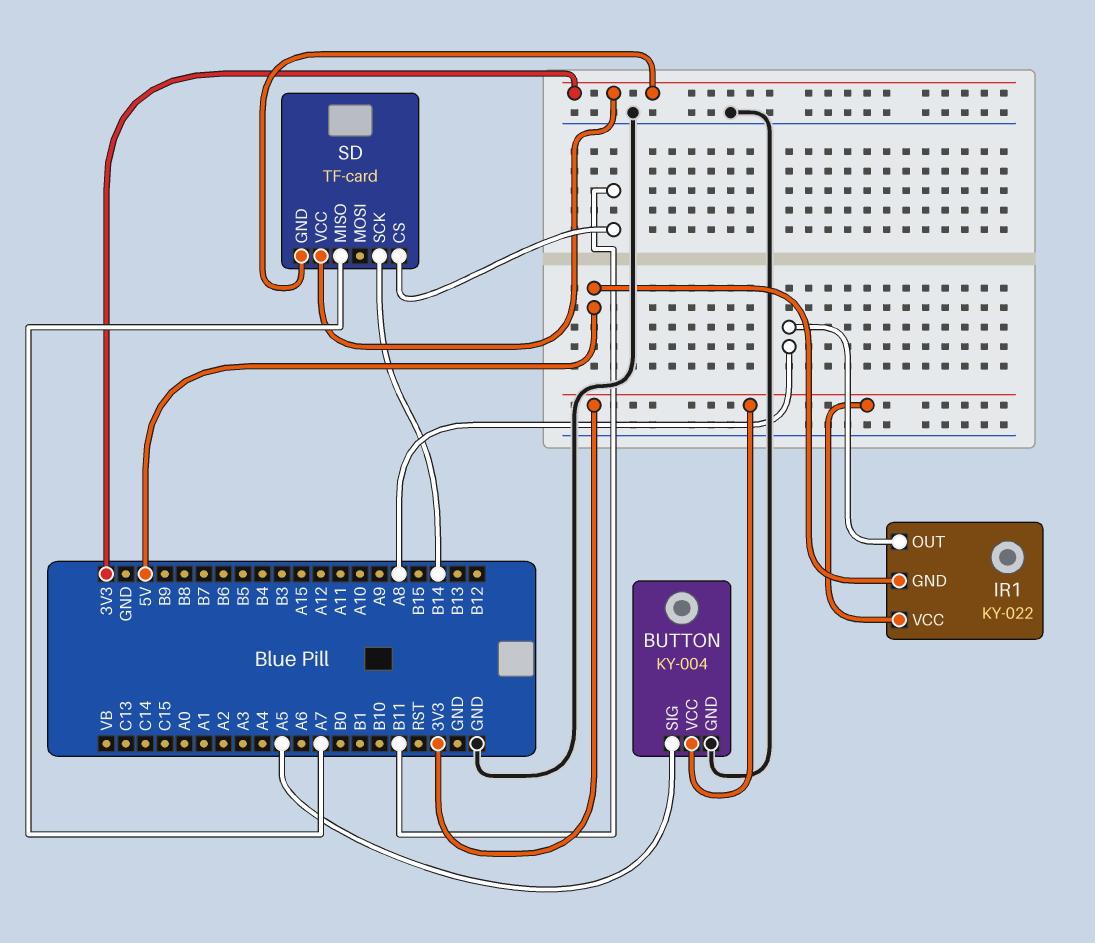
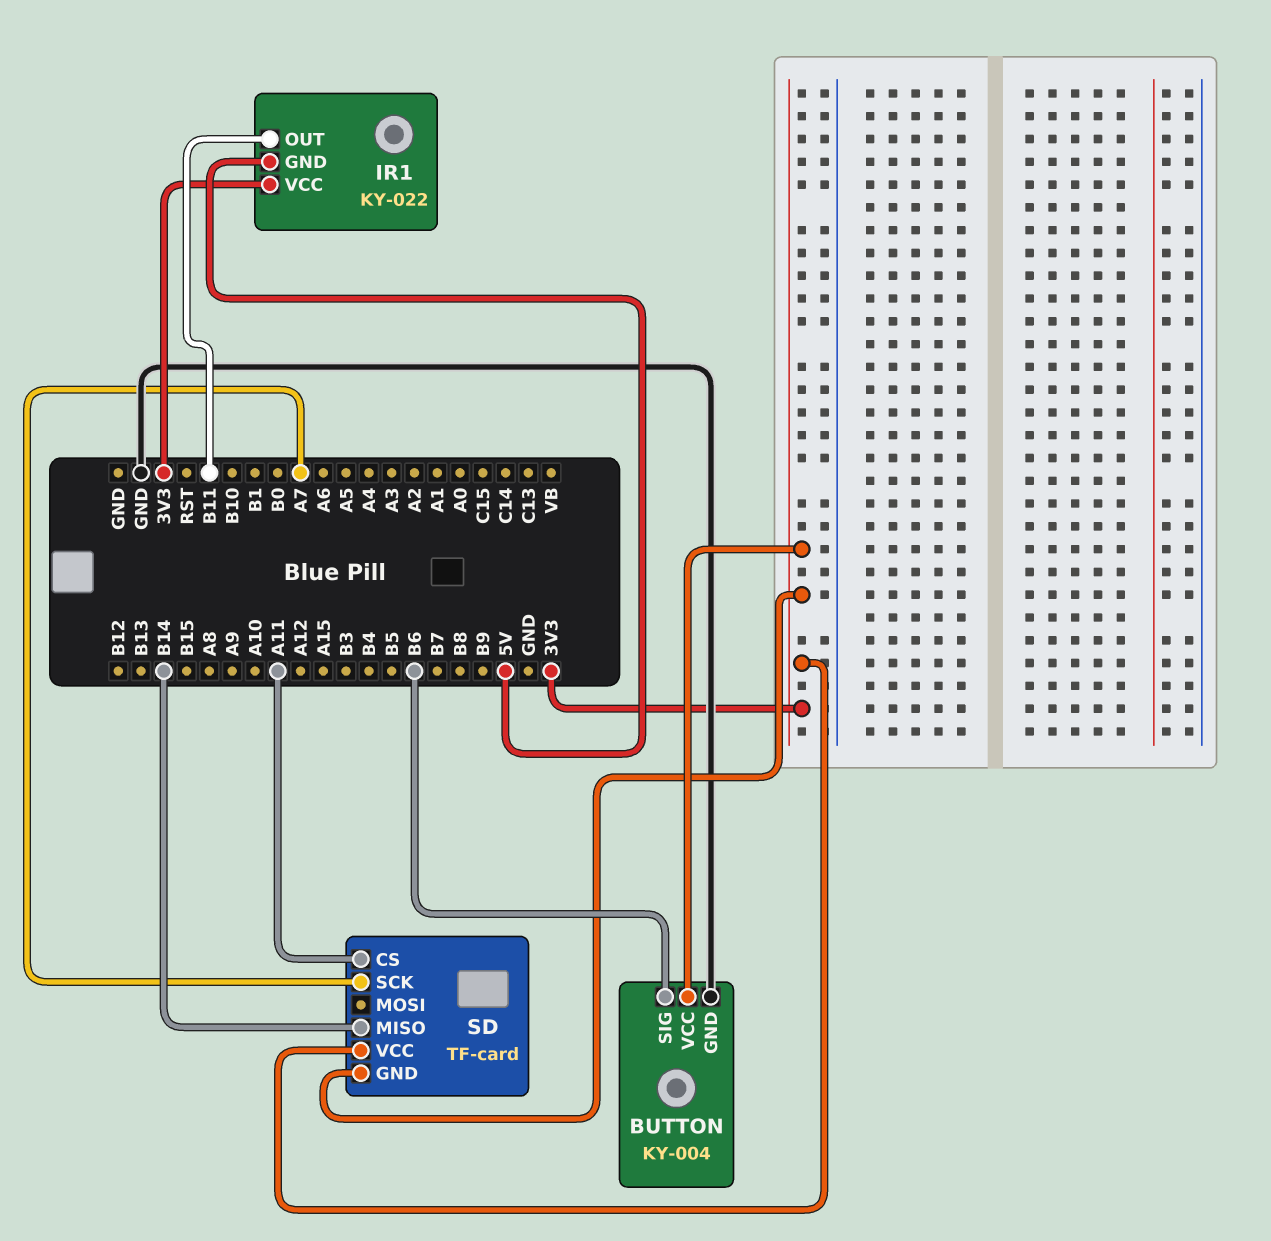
BUTTON pin SIG: A5 -> B6
IR1 pin OUT: A8 -> B11
SD pin CS: B11 -> A11
SD pin MISO: A7 -> B14
SD pin SCK: B14 -> A7

